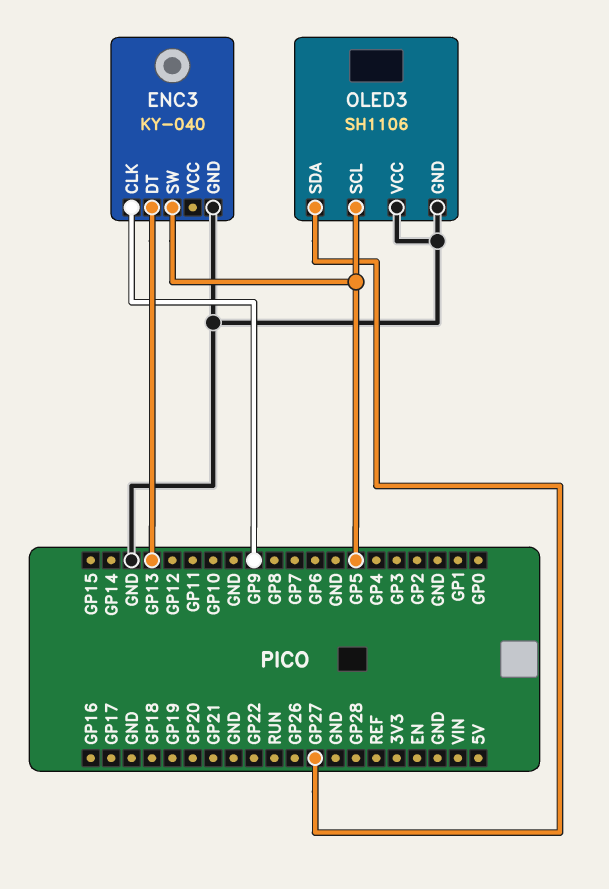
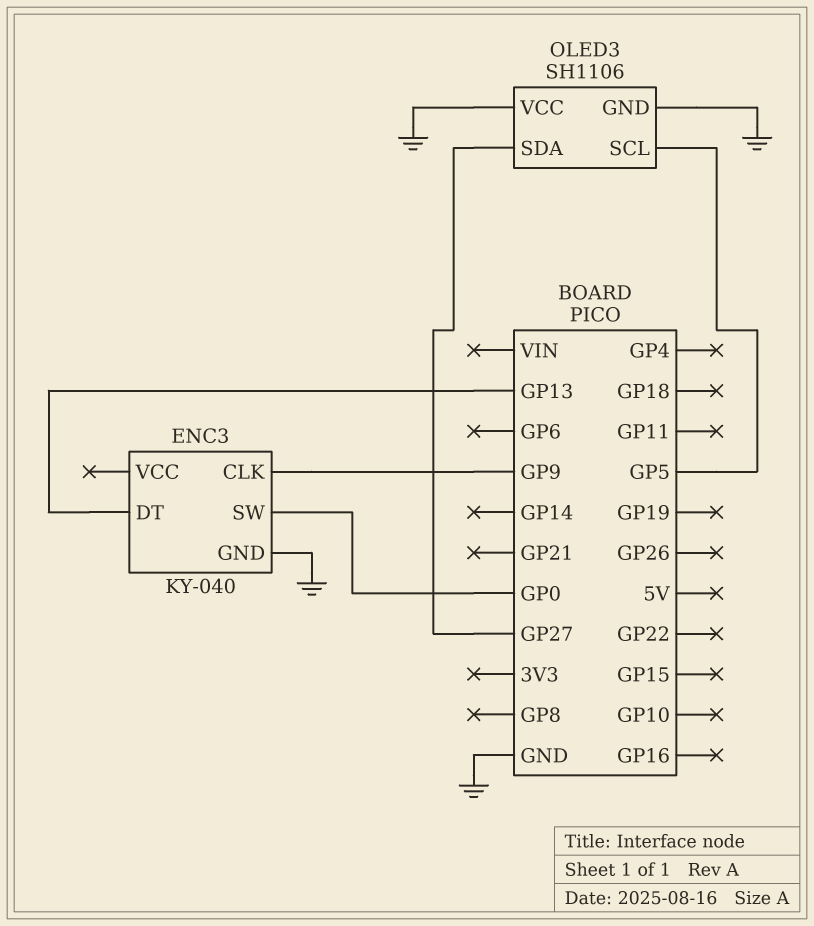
ENC3 pin SW: GP5 -> GP0

